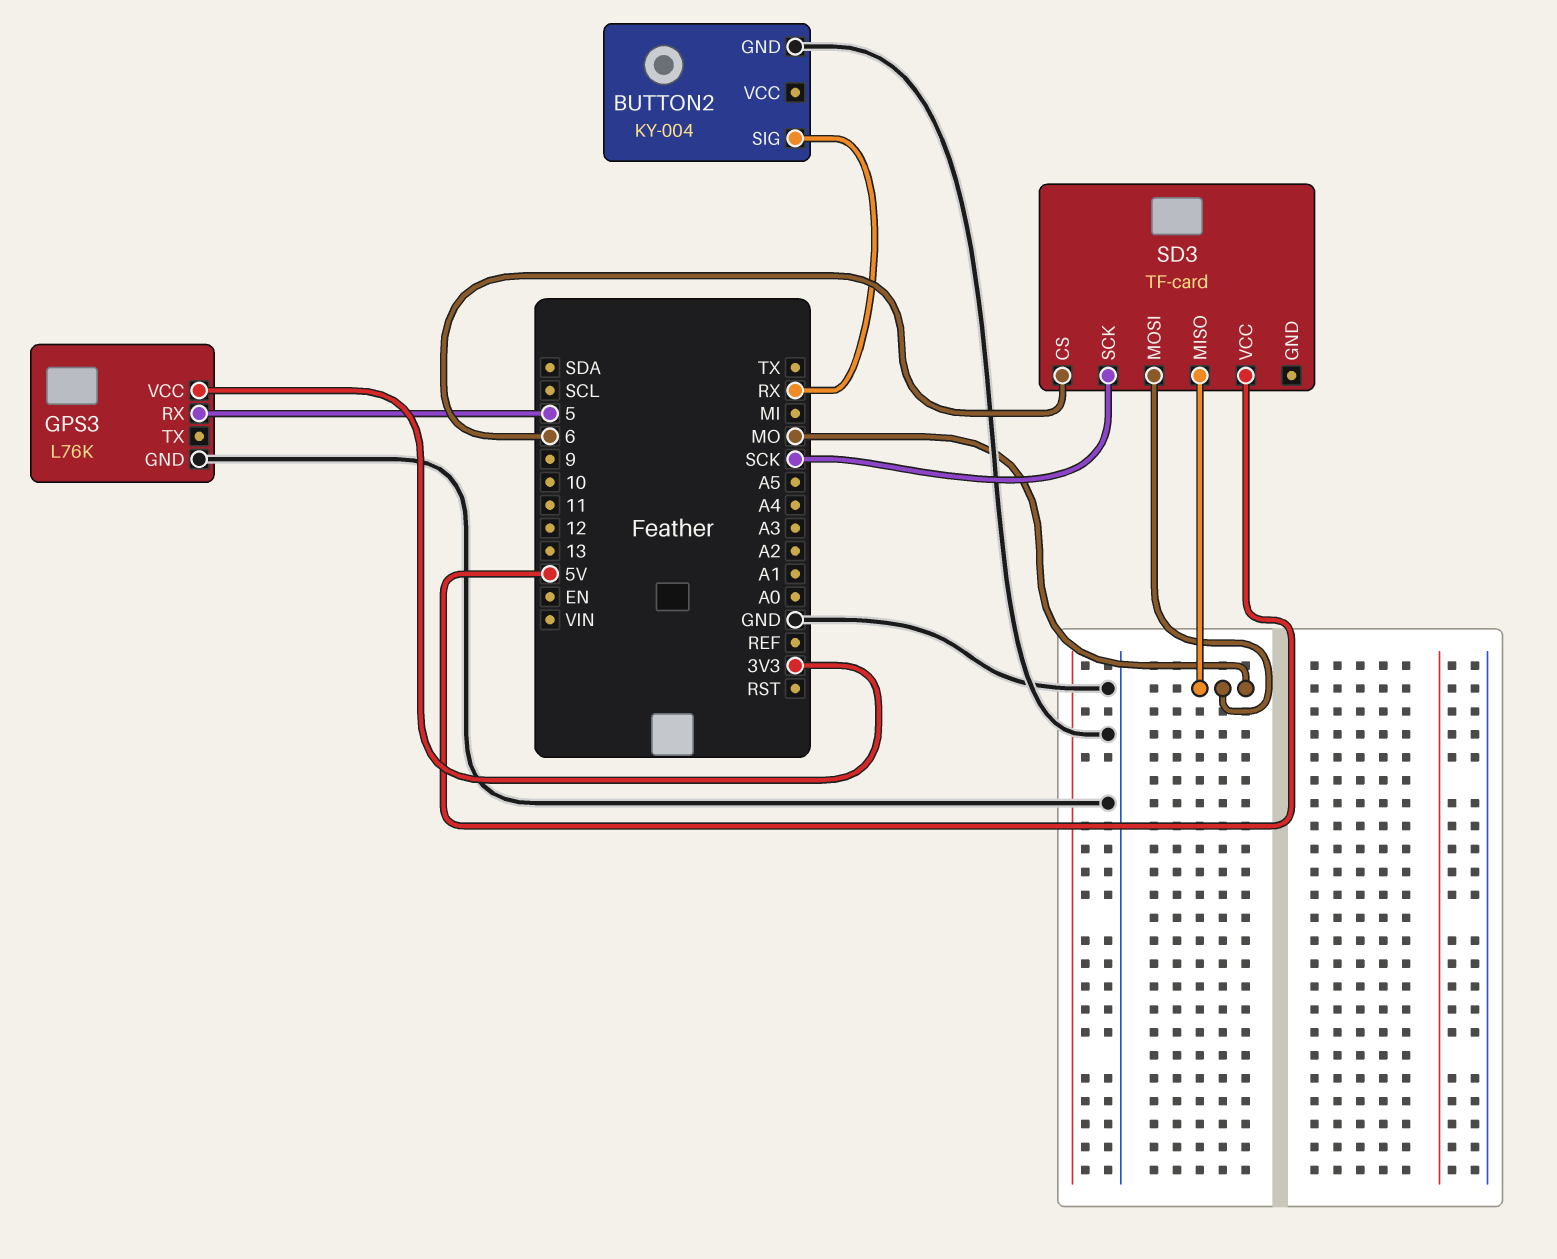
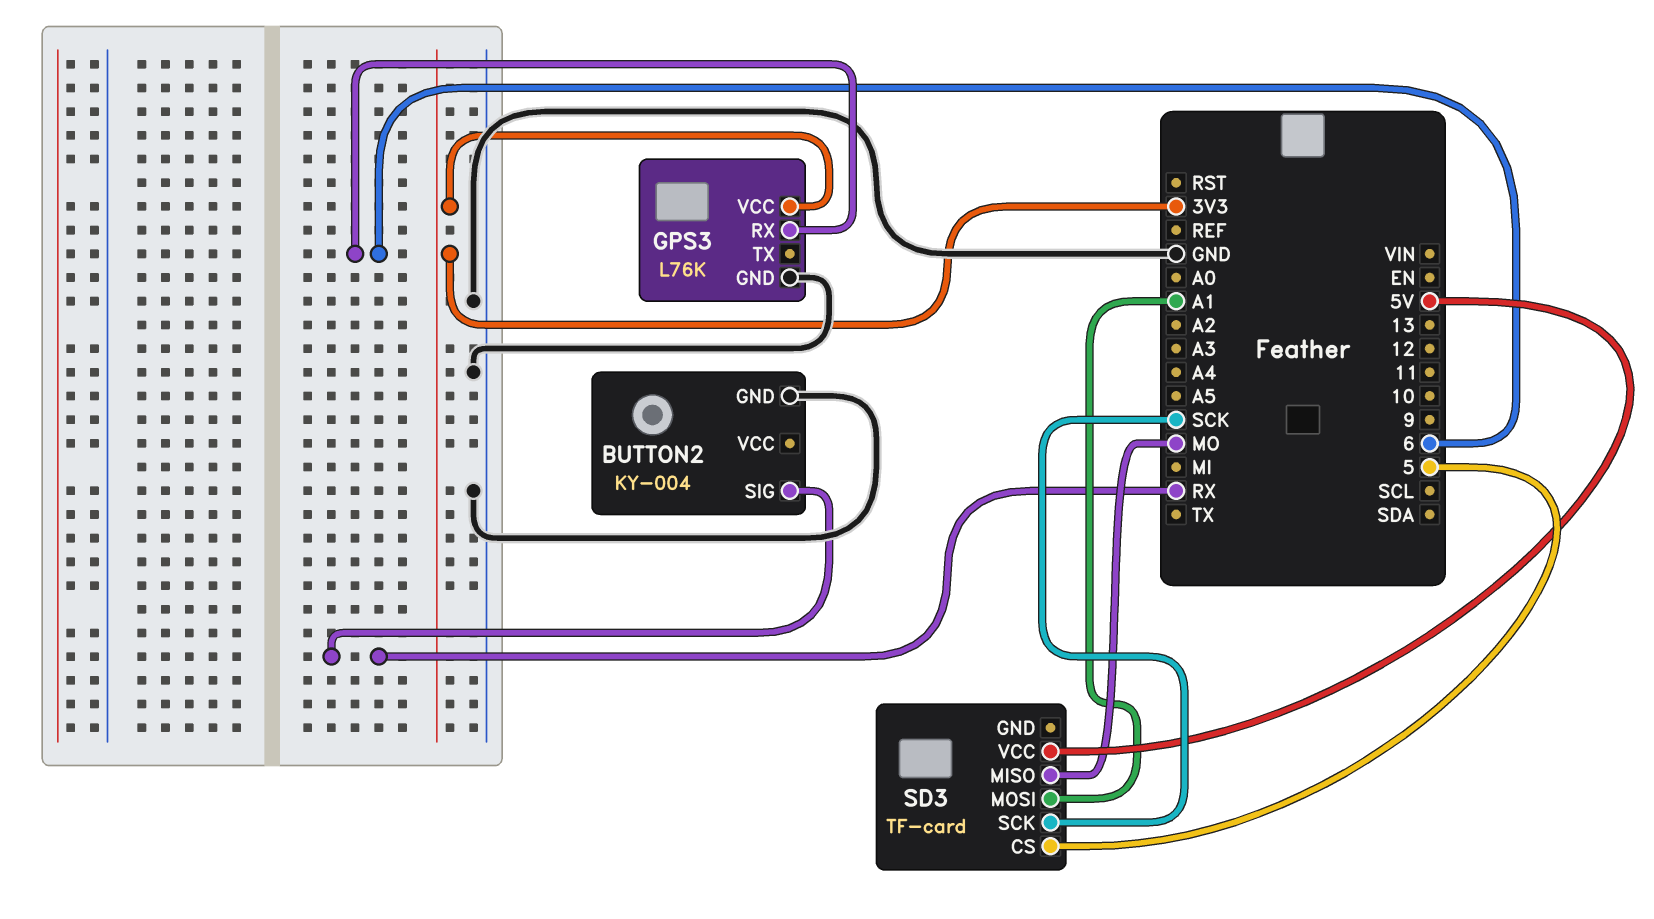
GPS3 pin RX: 5 -> 6
SD3 pin CS: 6 -> 5
SD3 pin MOSI: MO -> A1

